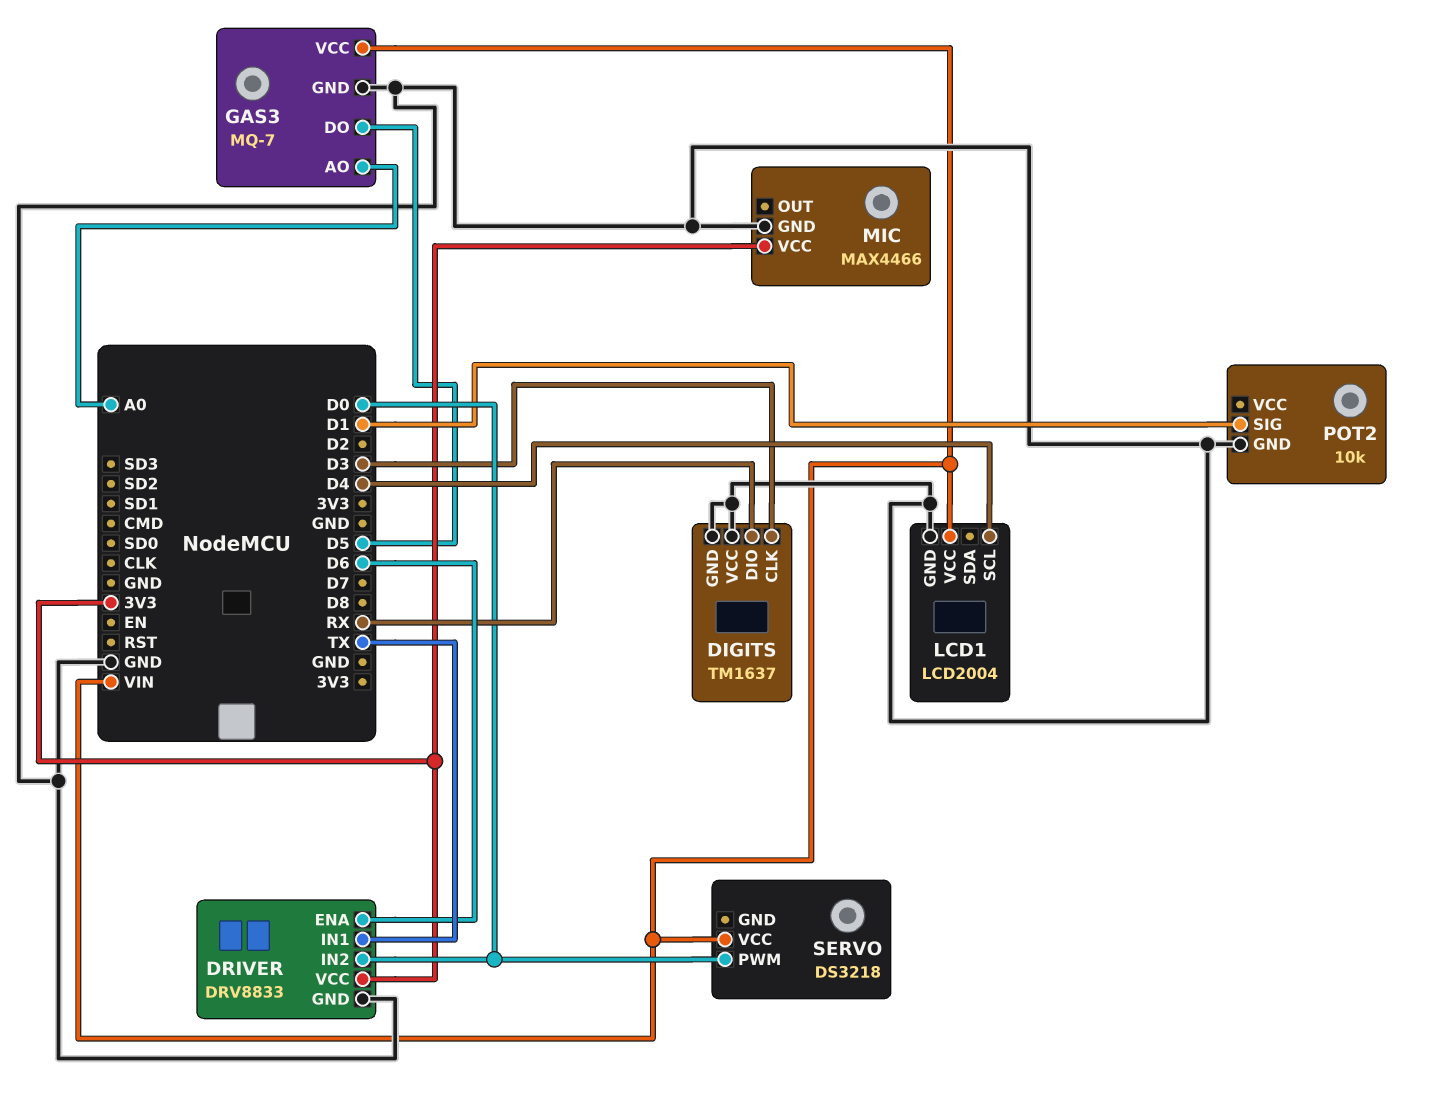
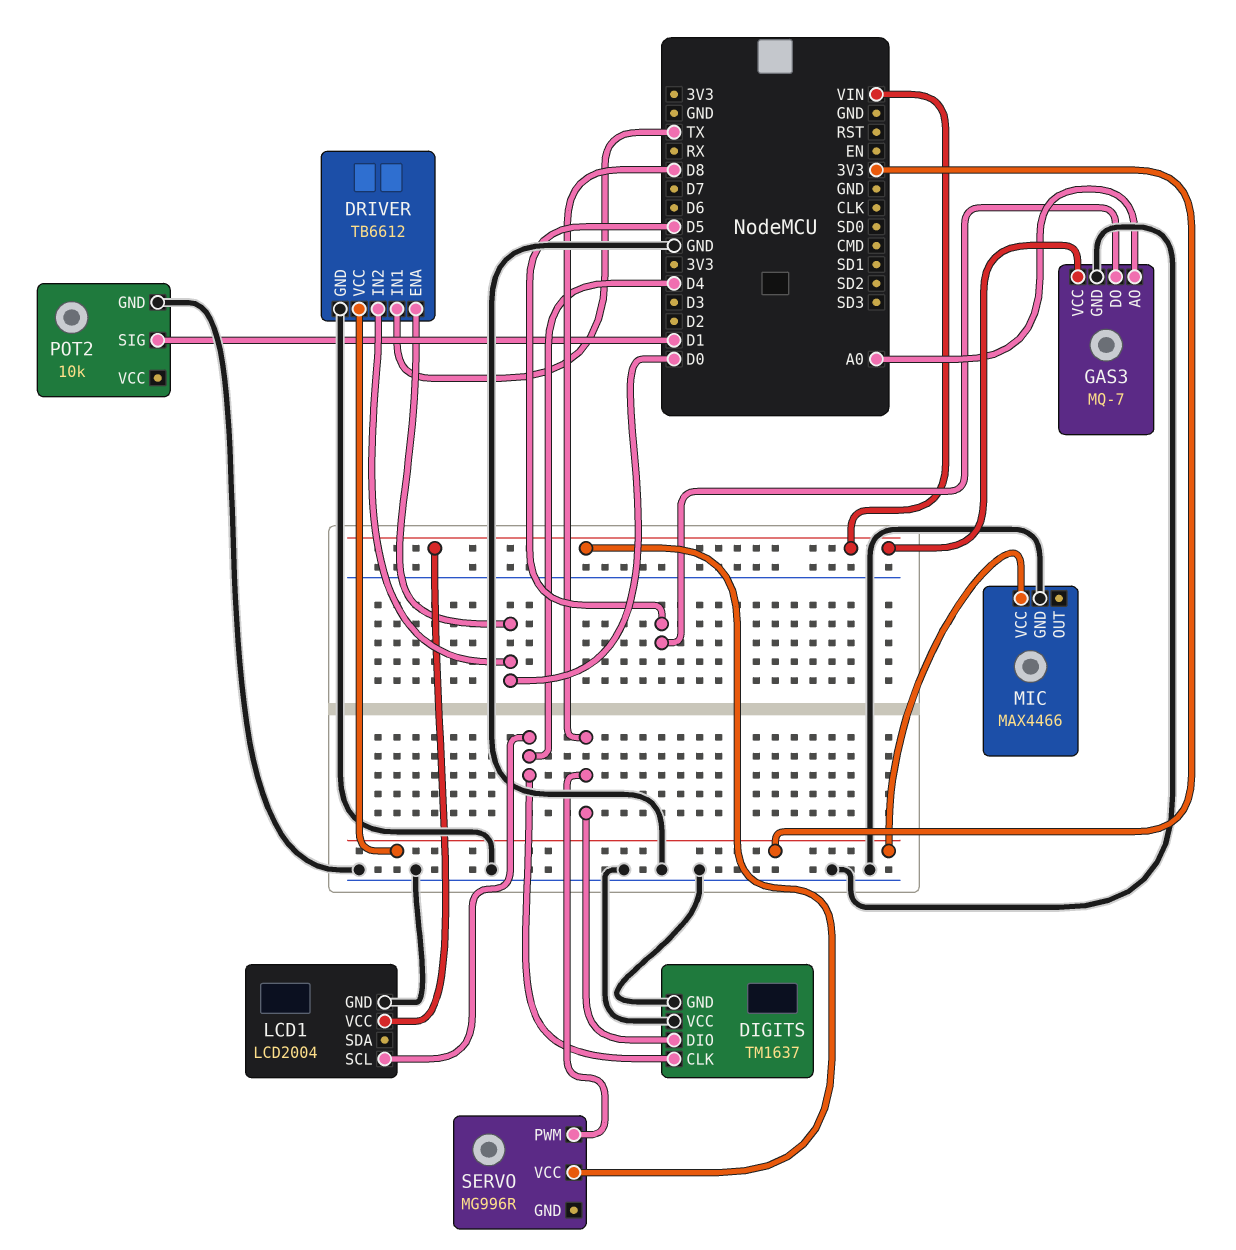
DIGITS pin CLK: D3 -> D4
DIGITS pin DIO: RX -> D8
DRIVER: DRV8833 -> TB6612
DRIVER pin ENA: D6 -> D0
SERVO: DS3218 -> MG996R
SERVO pin PWM: D0 -> D8

